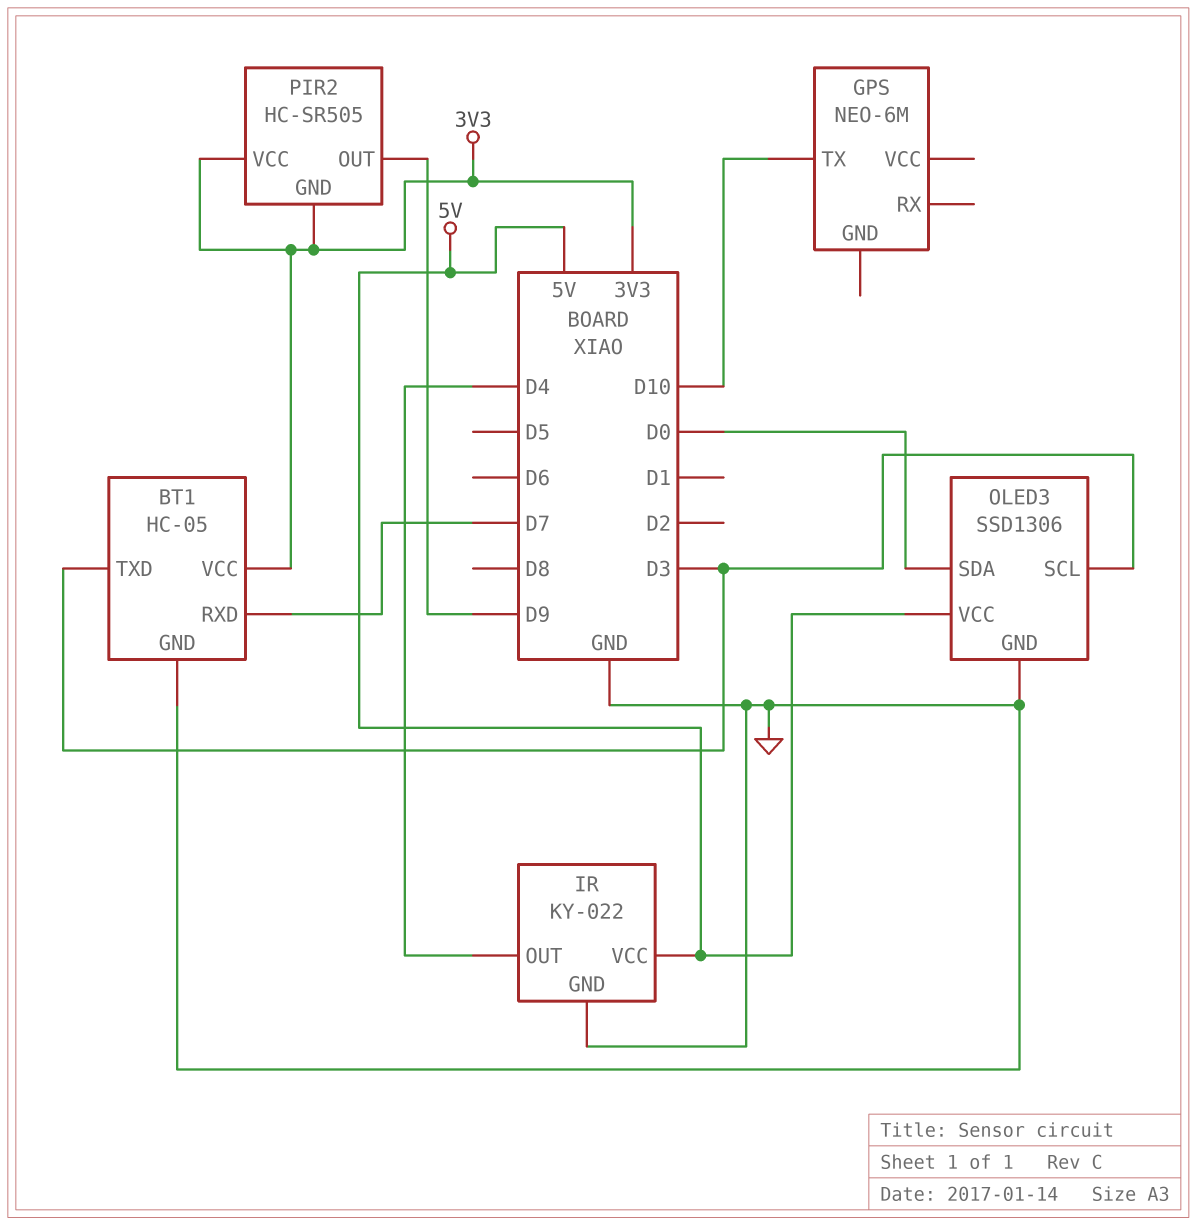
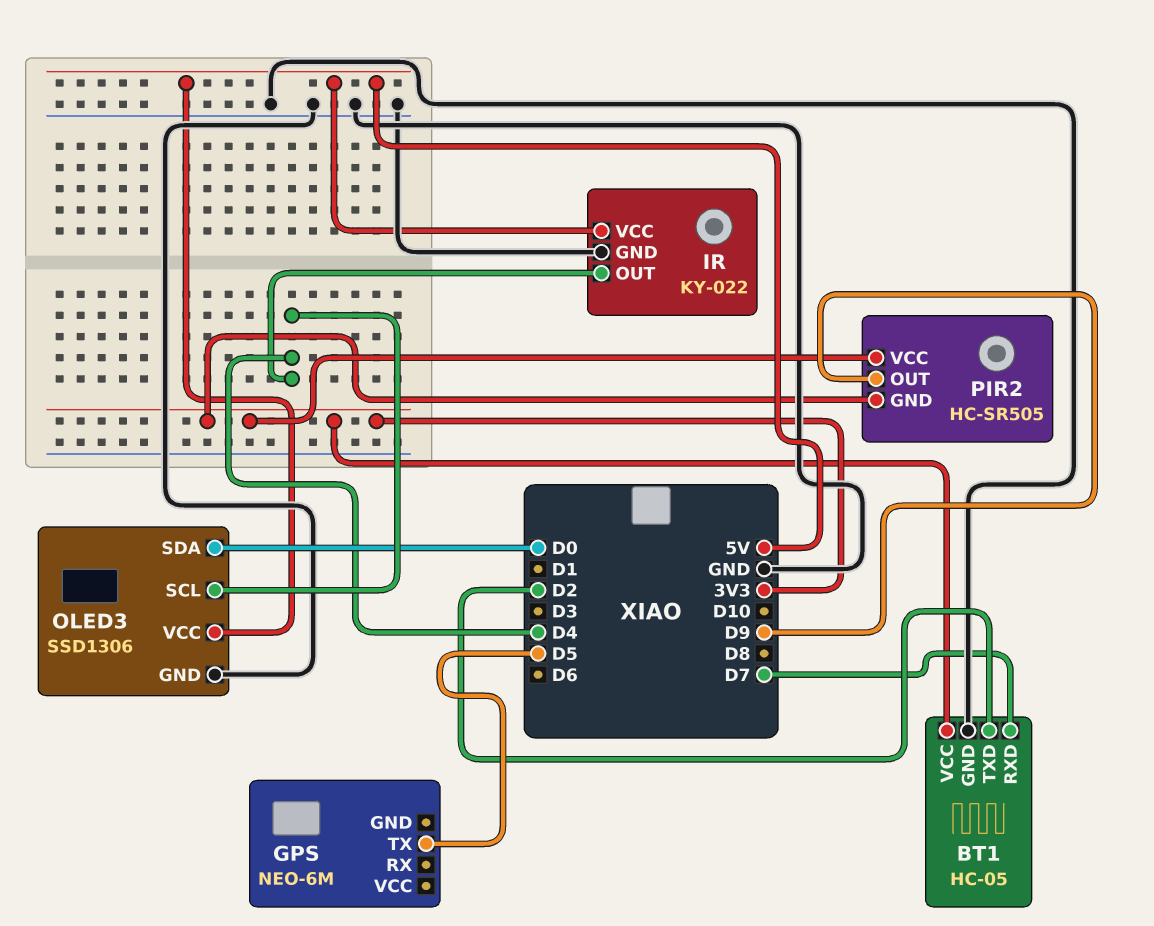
BT1 pin TXD: D3 -> D2
GPS pin TX: D10 -> D5
OLED3 pin SCL: D3 -> D4

